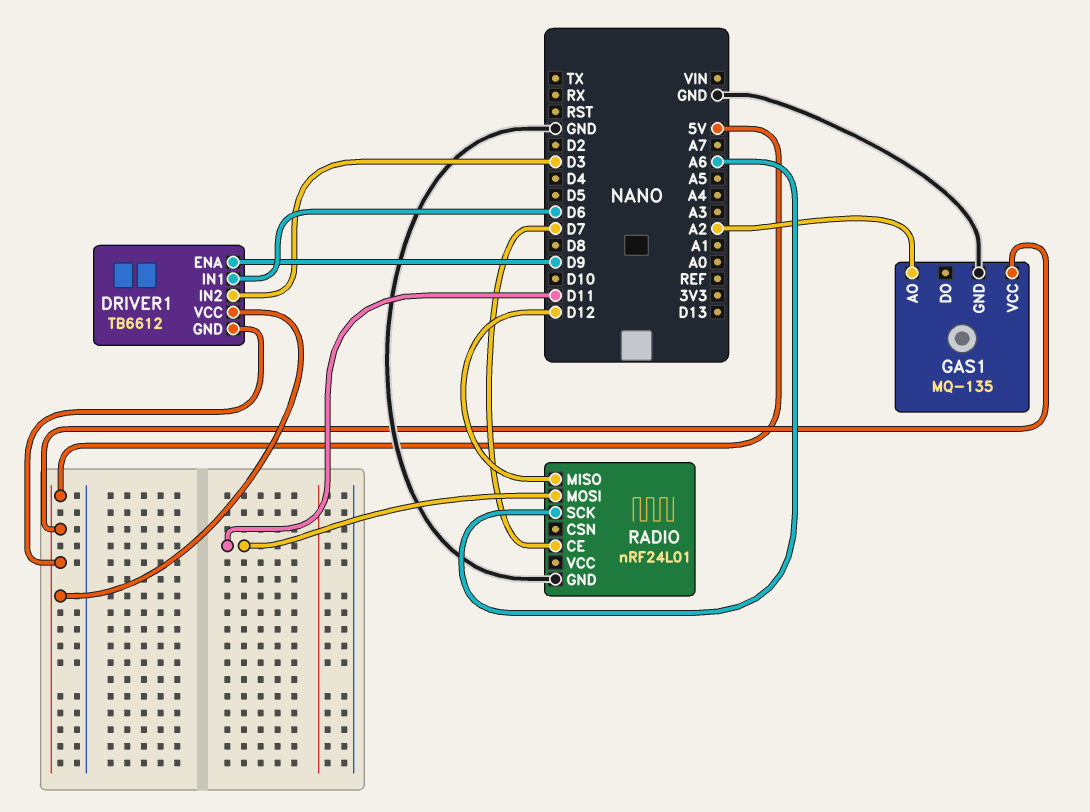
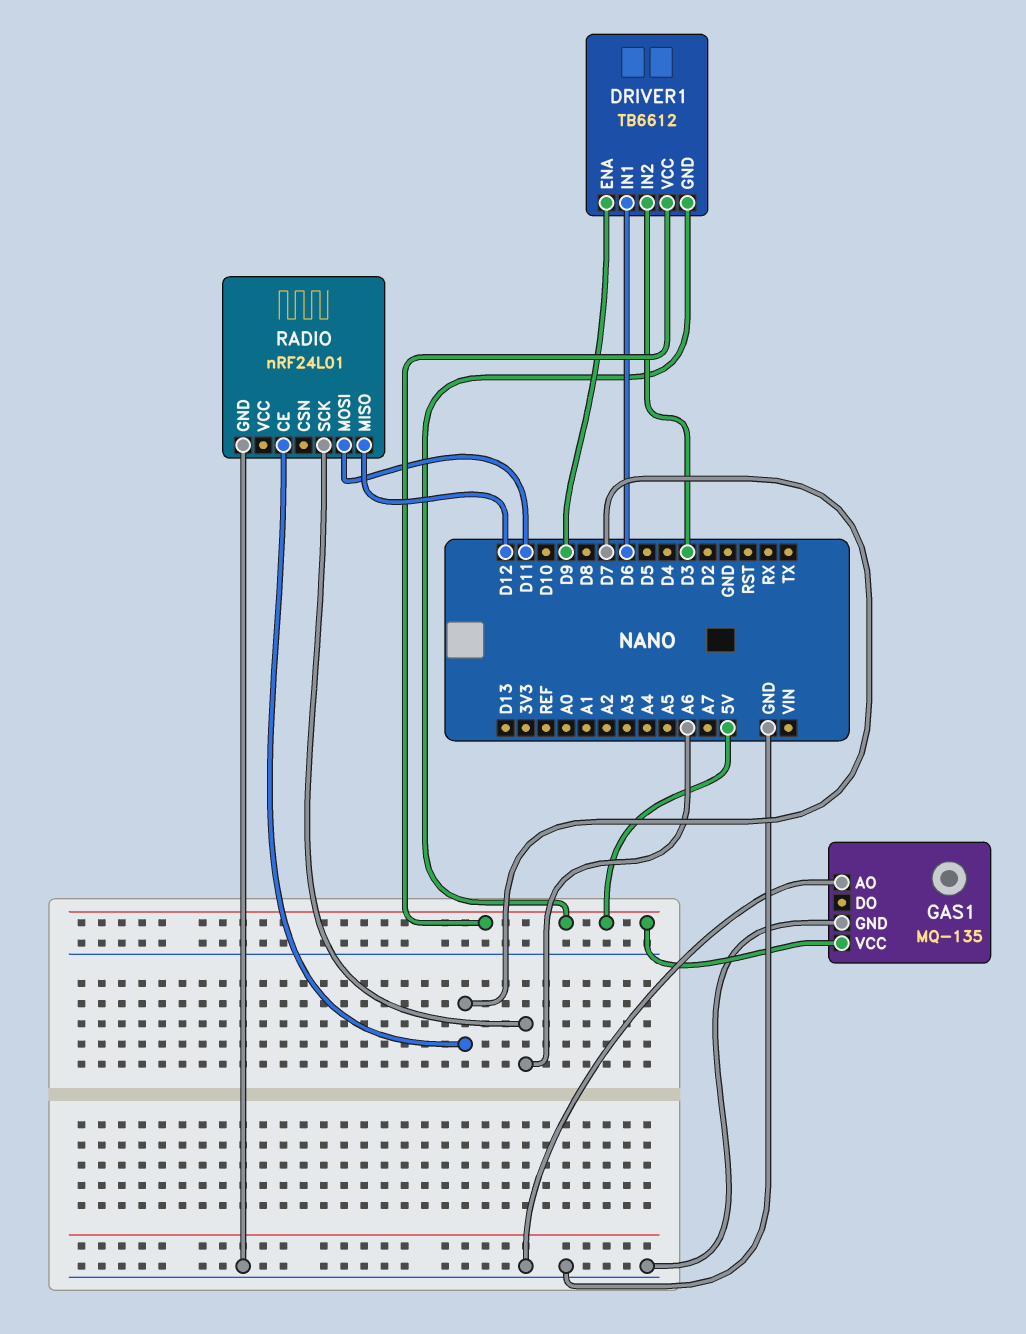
GAS1 pin AO: A2 -> GND

